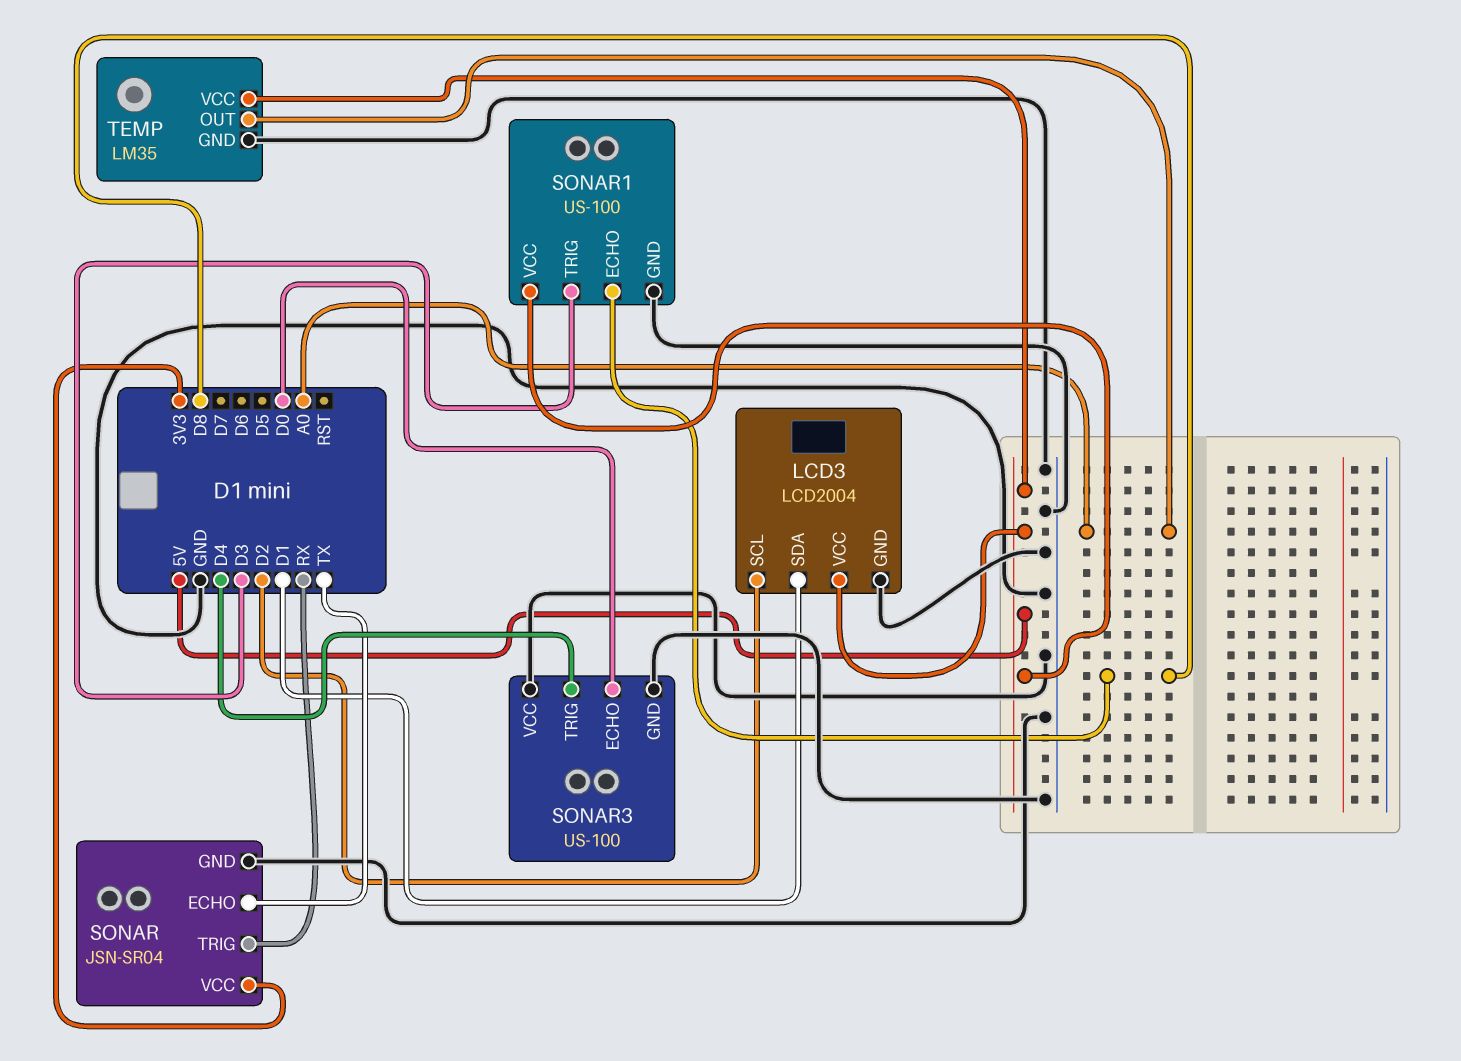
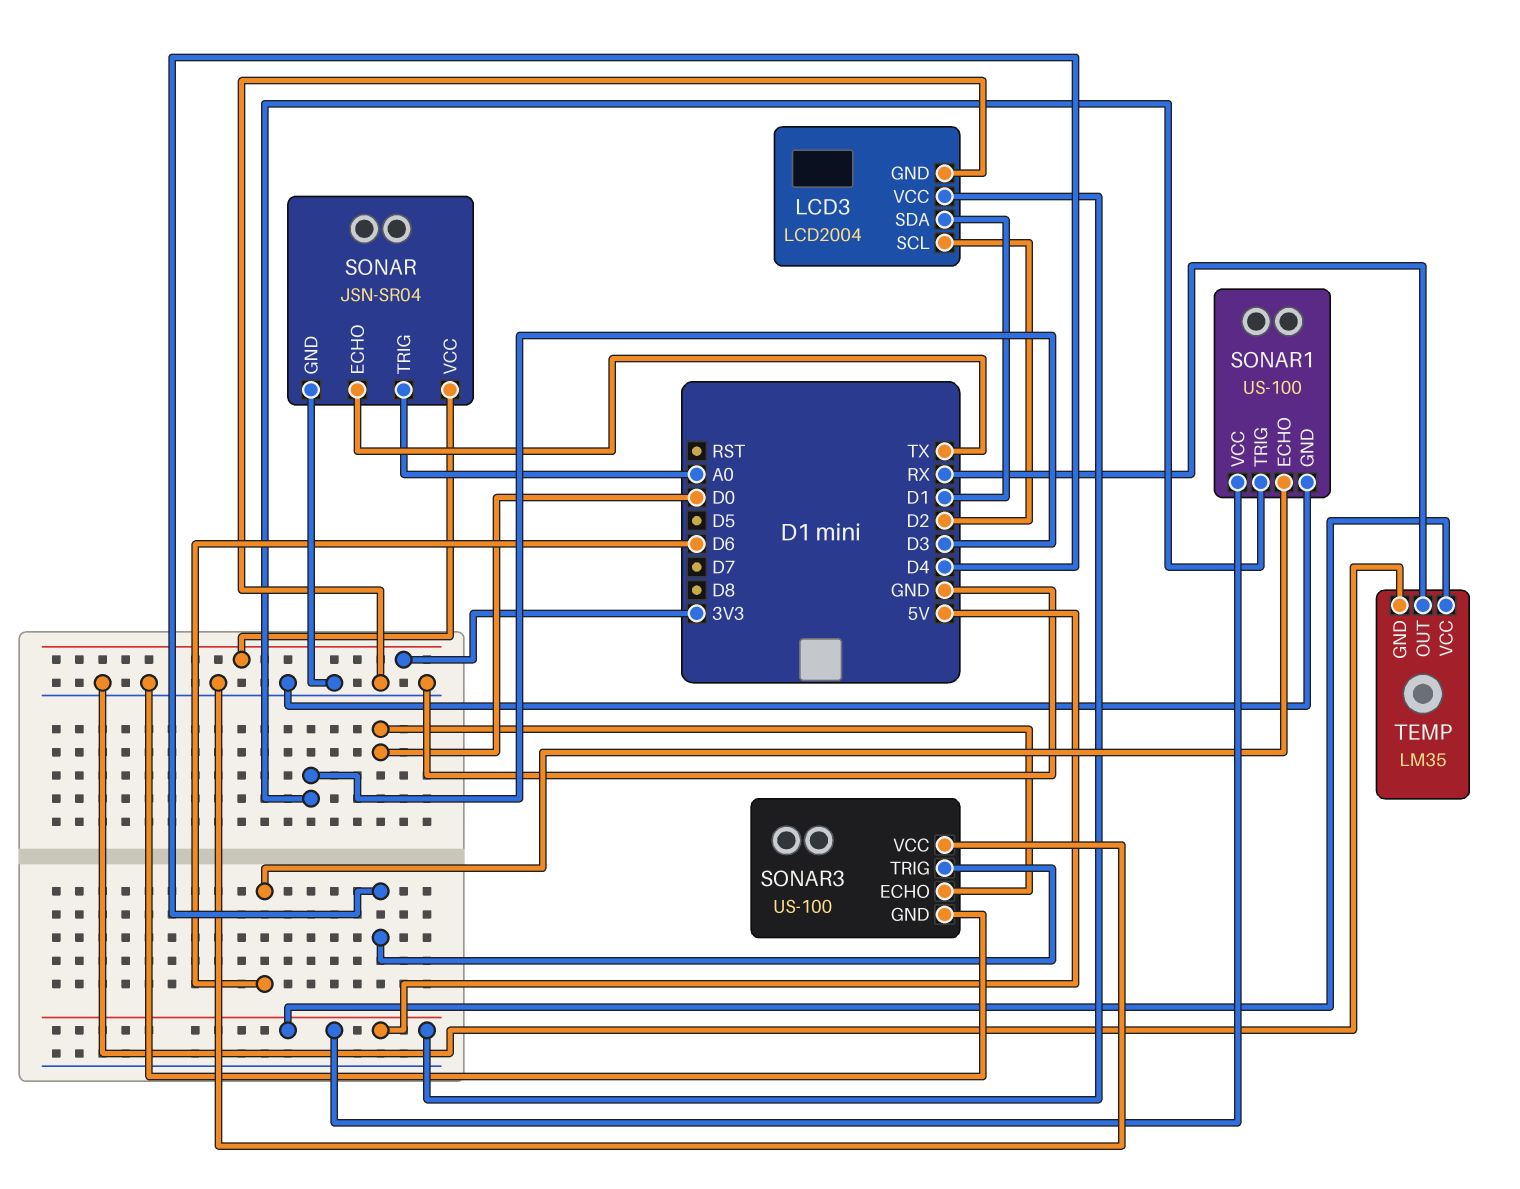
SONAR pin TRIG: RX -> A0
SONAR1 pin ECHO: D8 -> D6
TEMP pin OUT: A0 -> RX

